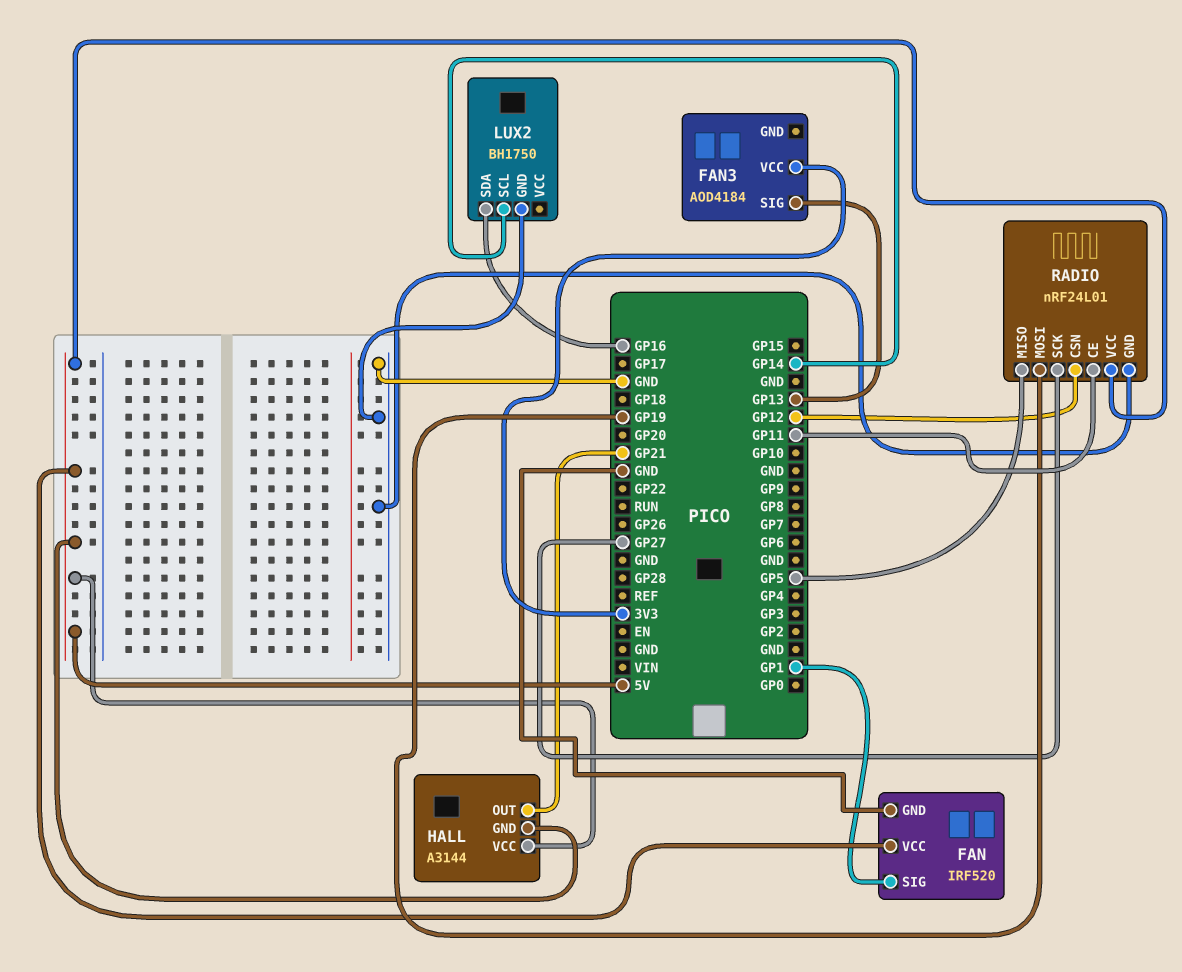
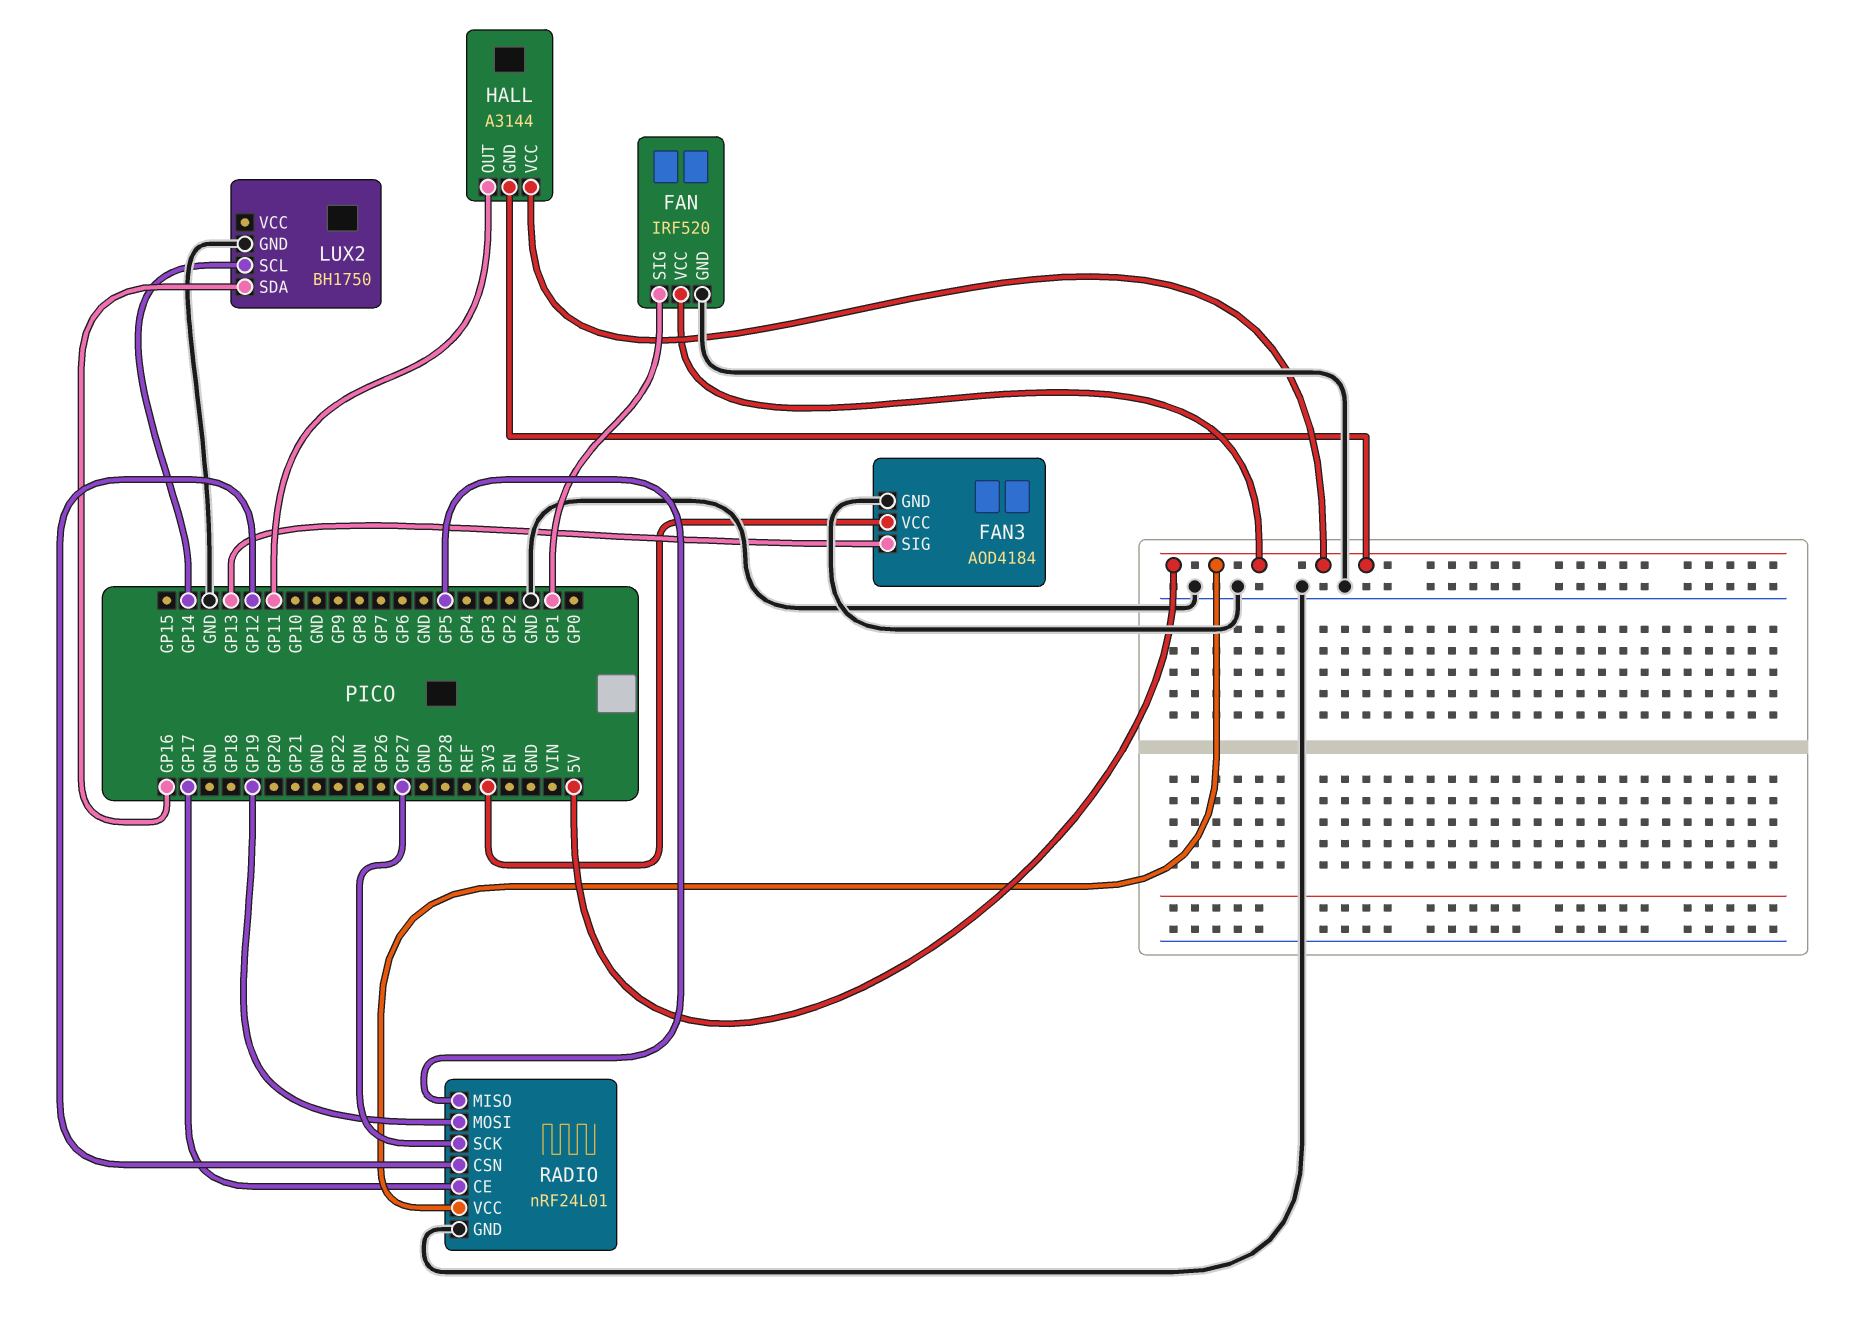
FAN3 pin GND: none -> GND
HALL pin OUT: GP21 -> GP11
RADIO pin CE: GP11 -> GP17

